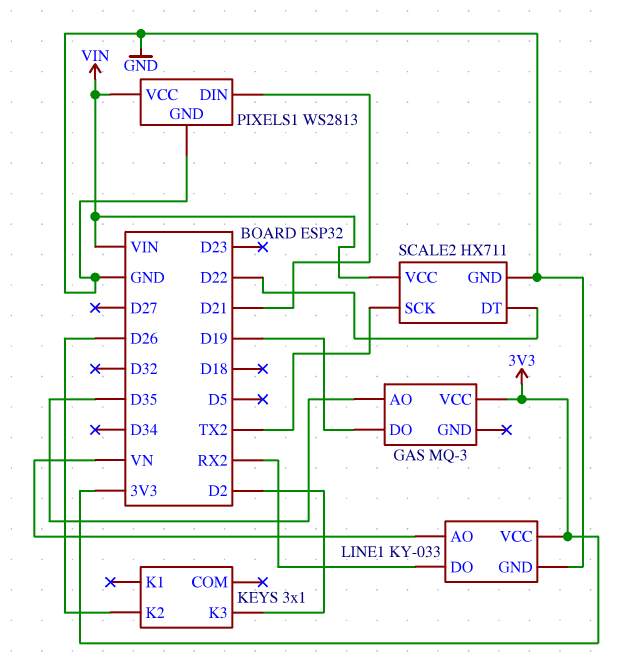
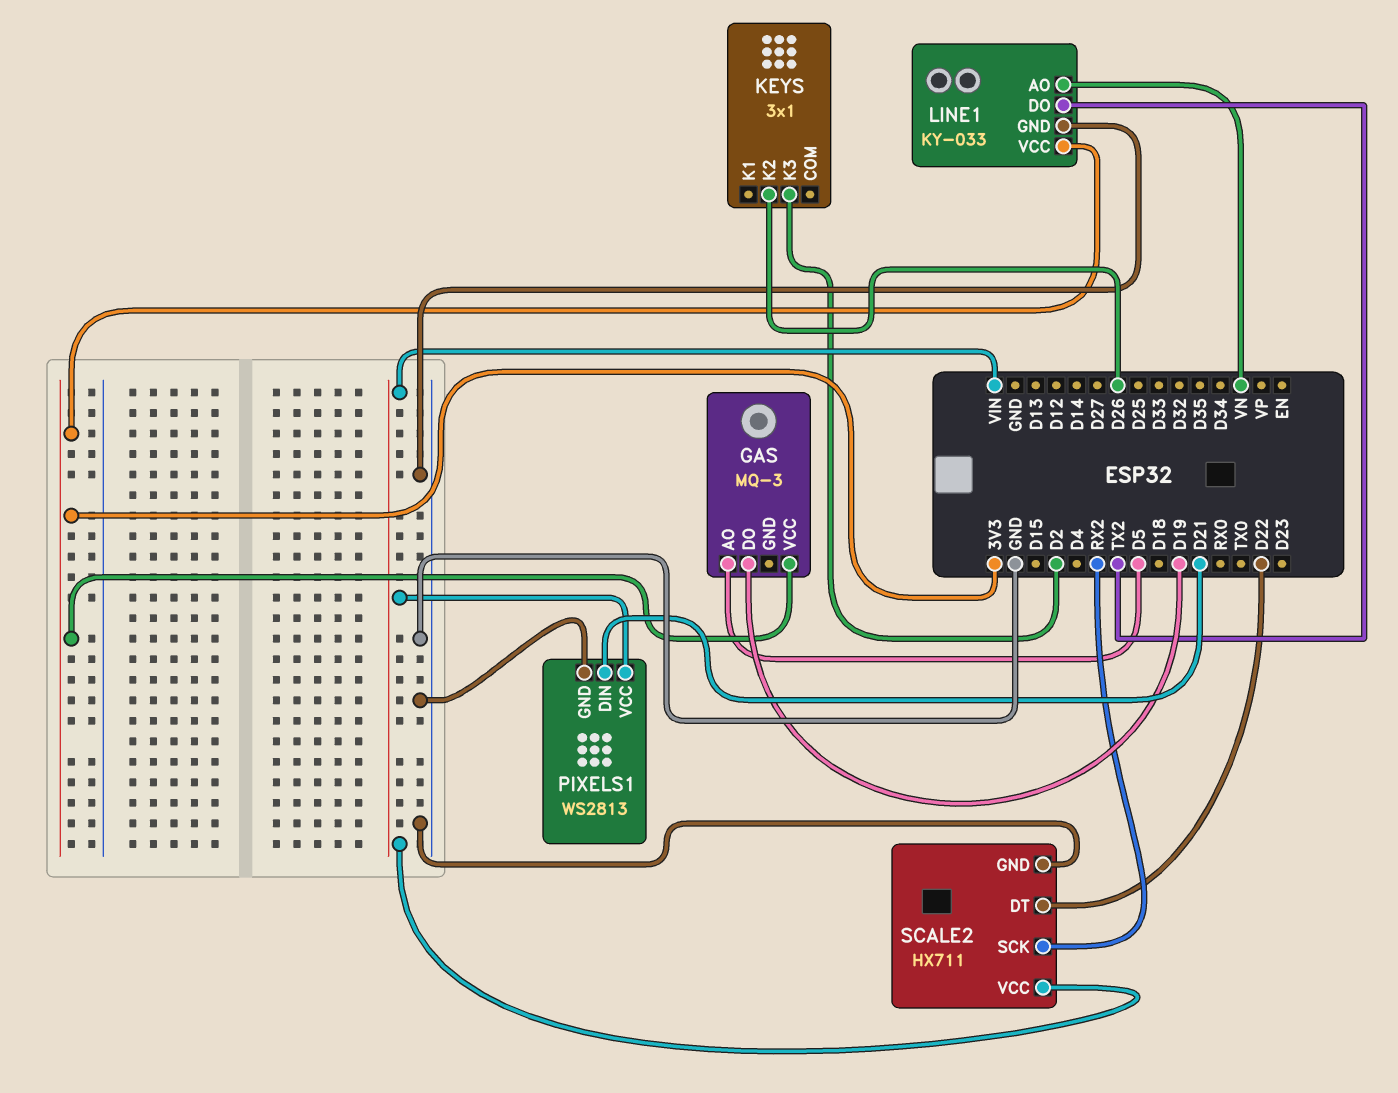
GAS pin AO: D35 -> D5
LINE1 pin DO: RX2 -> TX2
SCALE2 pin SCK: TX2 -> RX2

